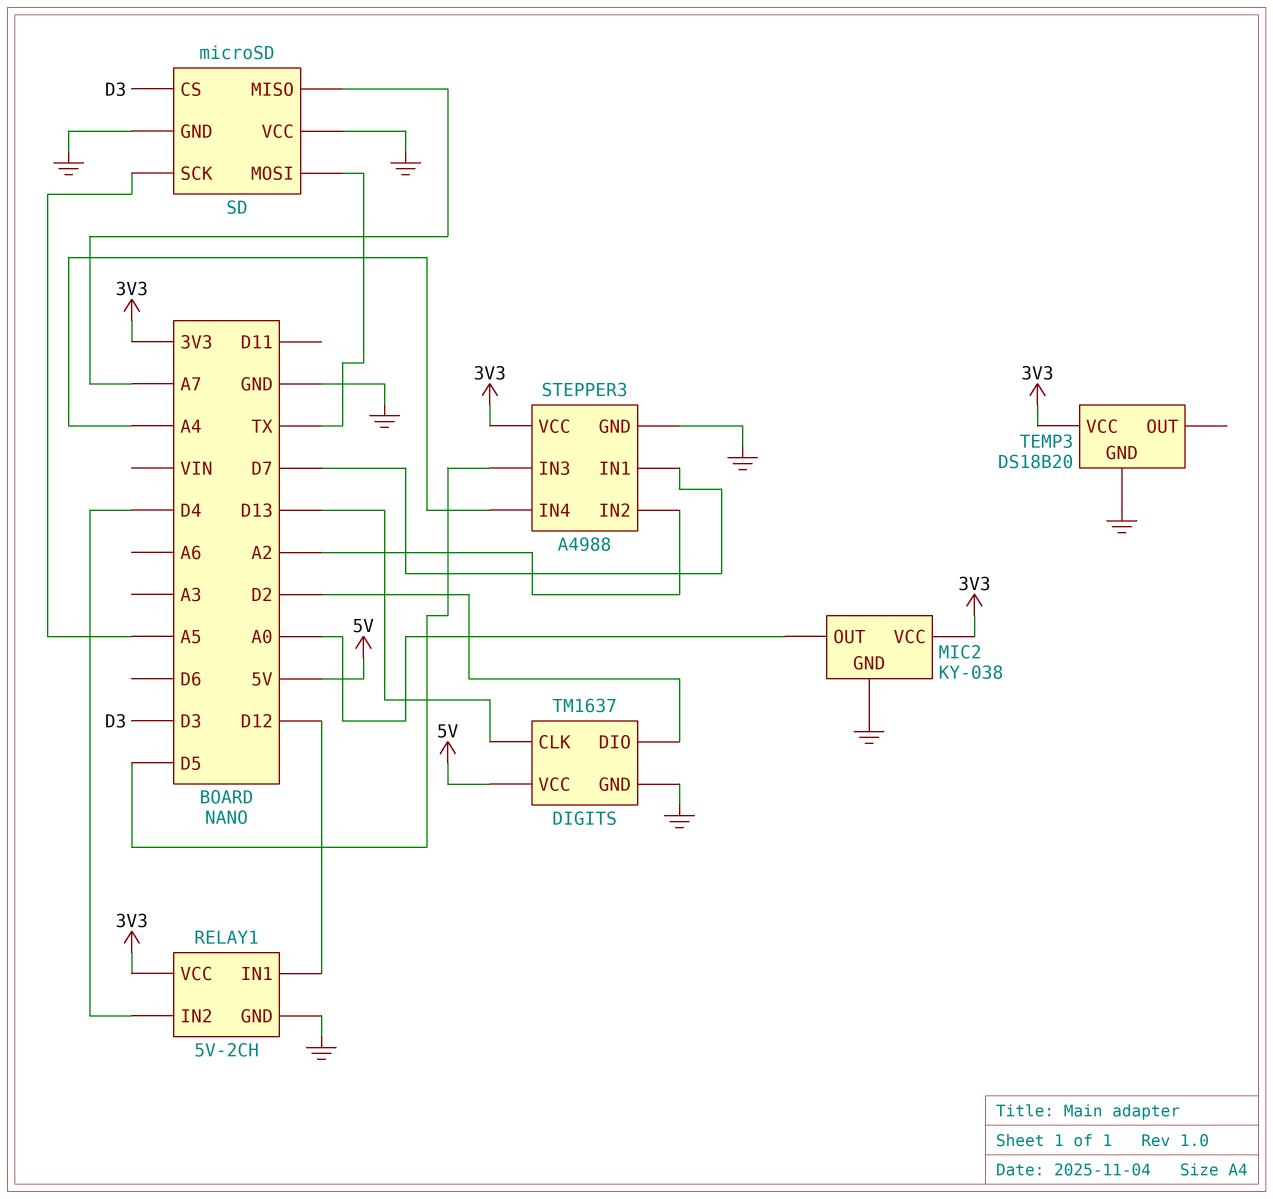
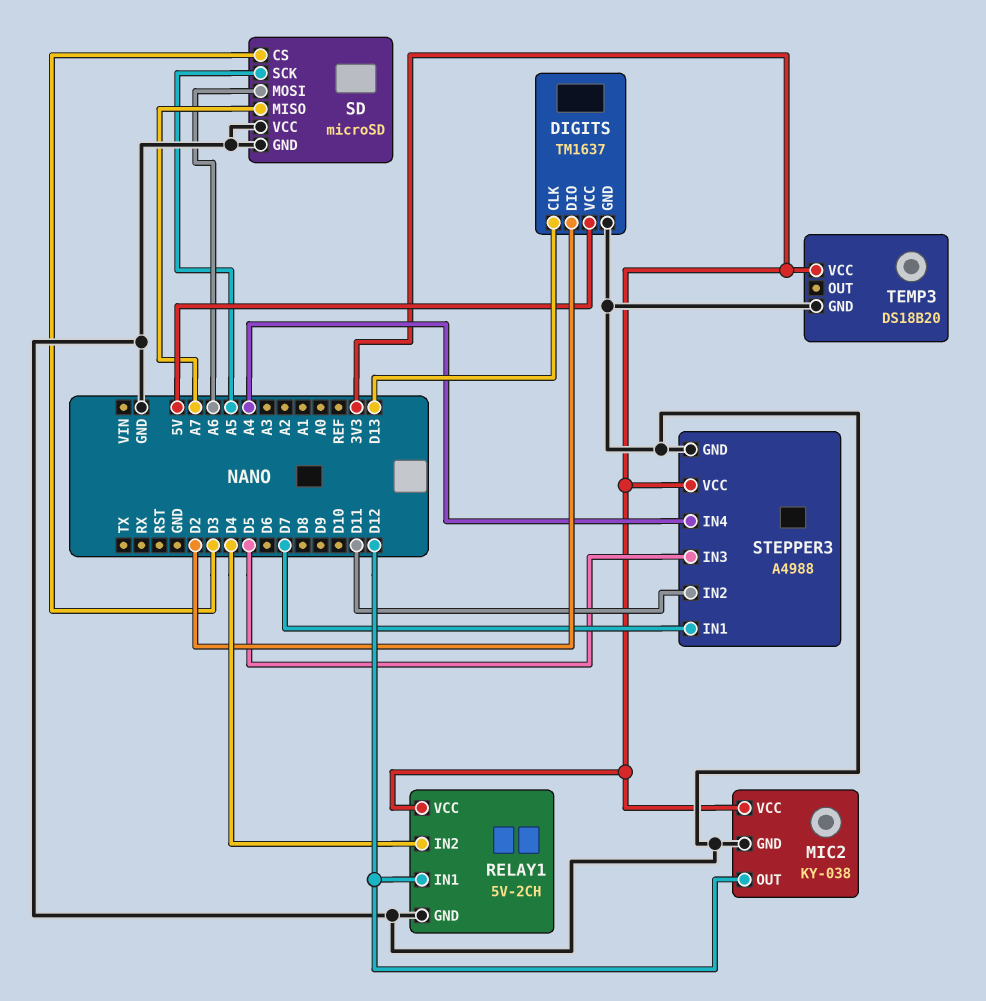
MIC2 pin OUT: A0 -> D12
SD pin MOSI: TX -> A6
STEPPER3 pin IN2: A2 -> D11

